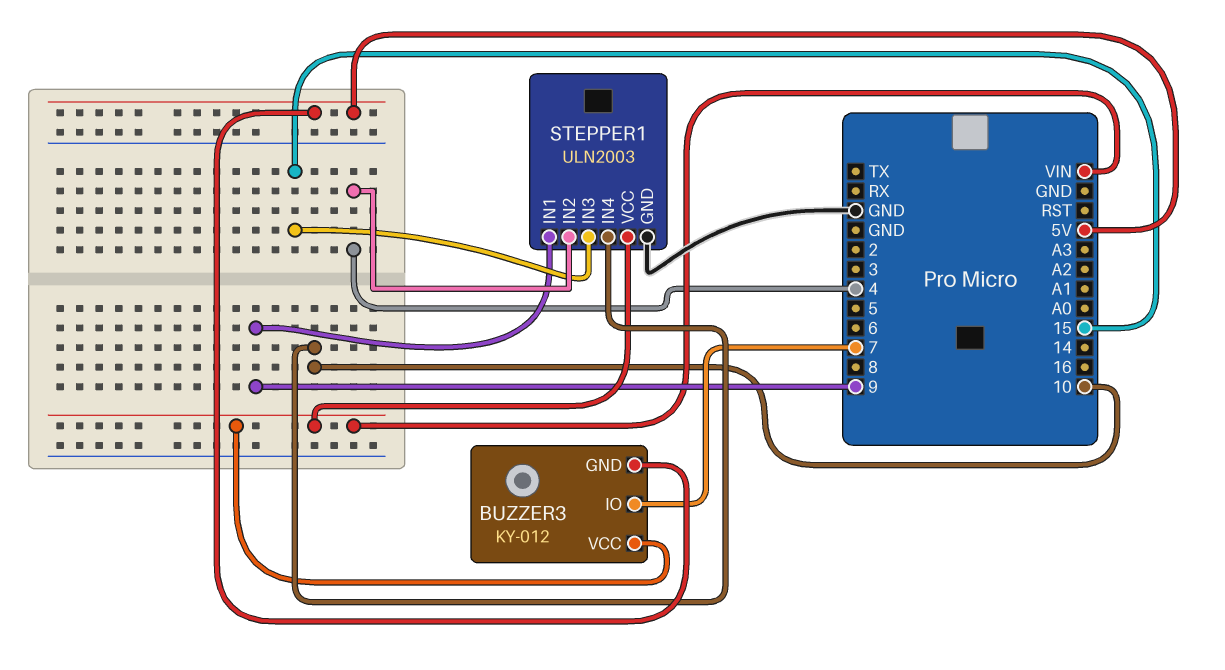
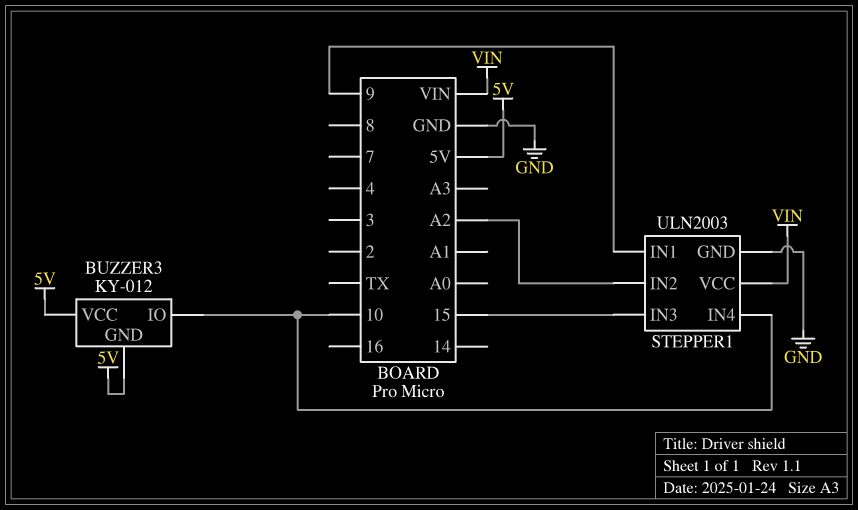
BUZZER3 pin IO: 7 -> 10
BUZZER3 pin VCC: VIN -> 5V
STEPPER1 pin IN2: 4 -> A2

